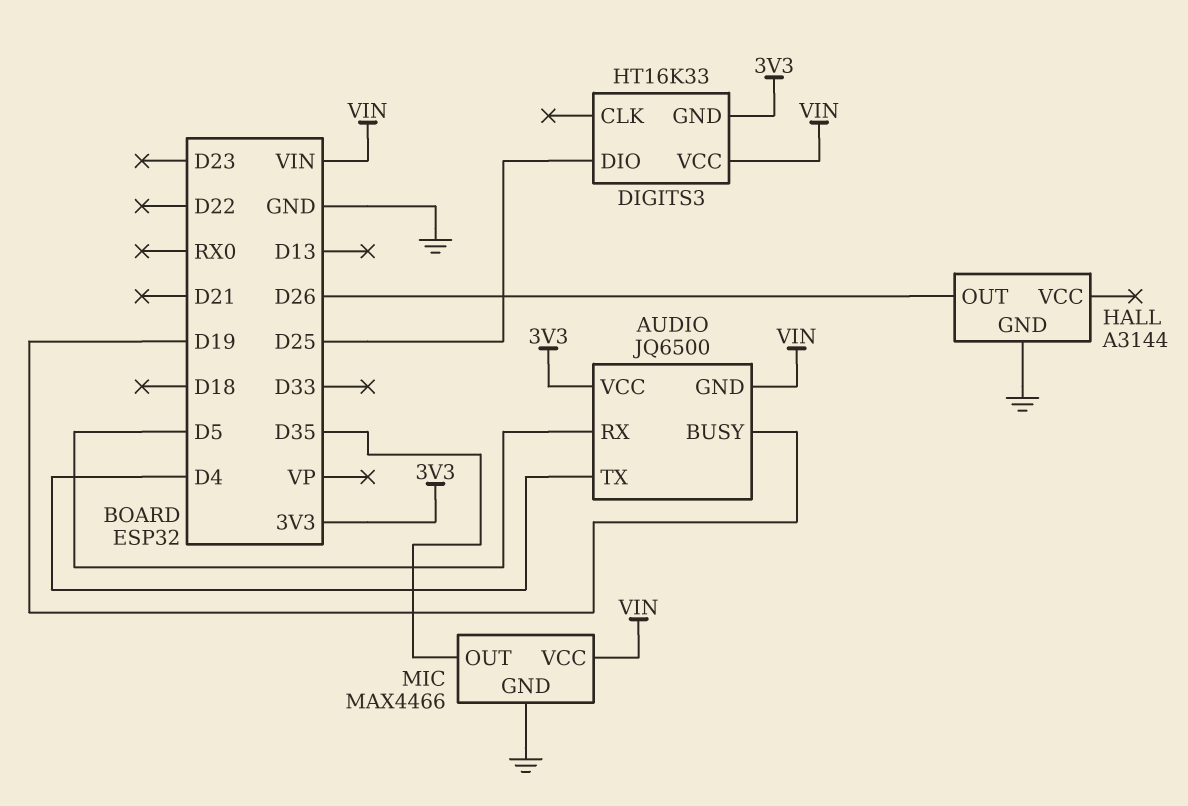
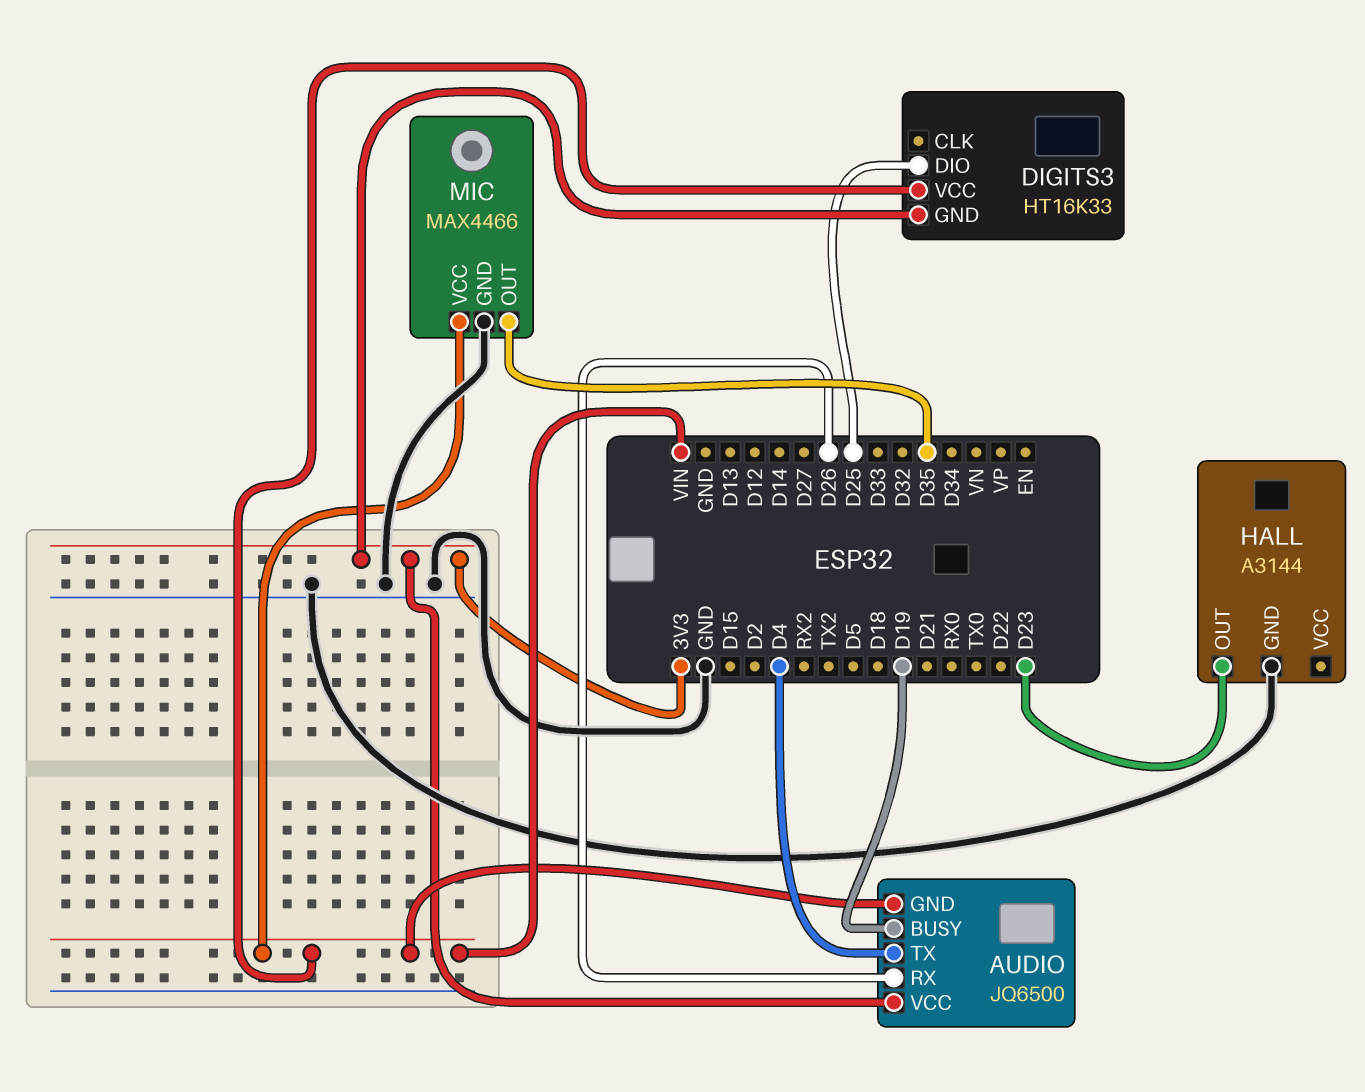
AUDIO pin RX: D5 -> D26
HALL pin OUT: D26 -> D23

